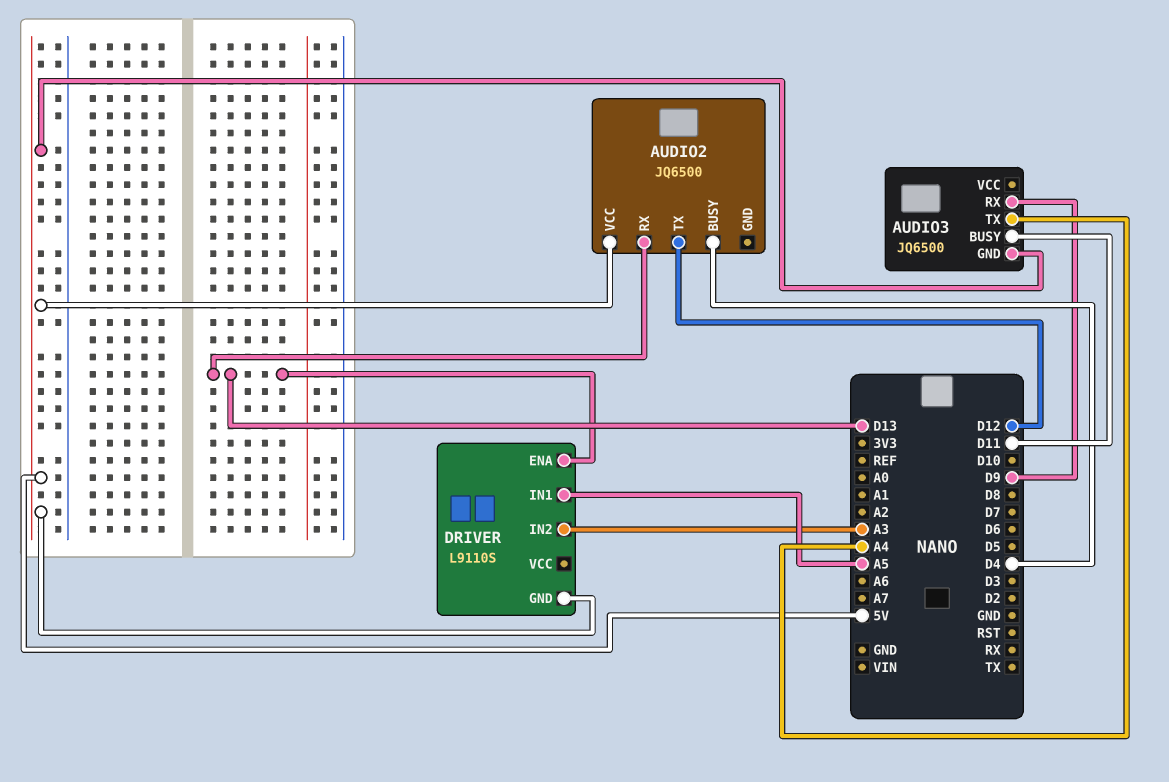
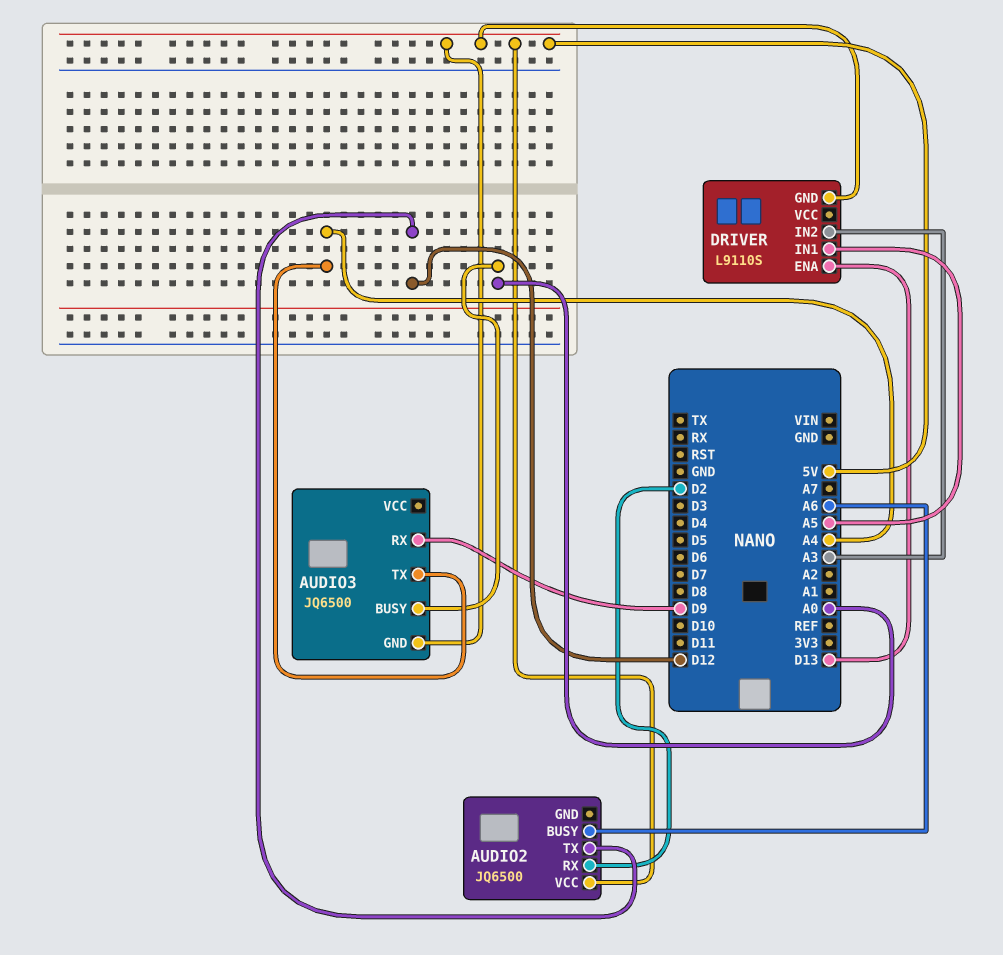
AUDIO2 pin BUSY: D4 -> A6
AUDIO2 pin RX: D13 -> D2
AUDIO3 pin BUSY: D11 -> A0

